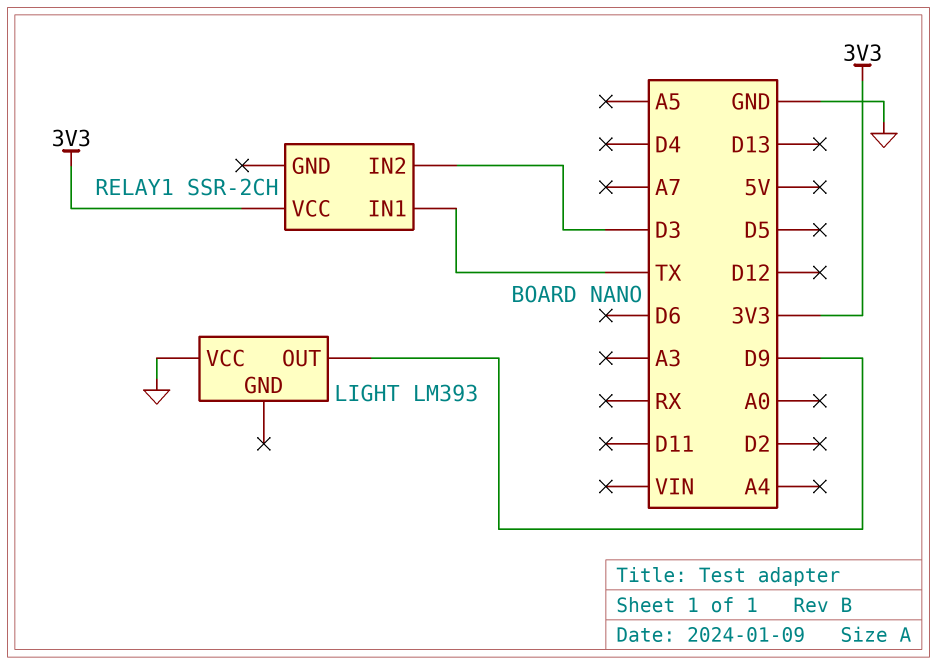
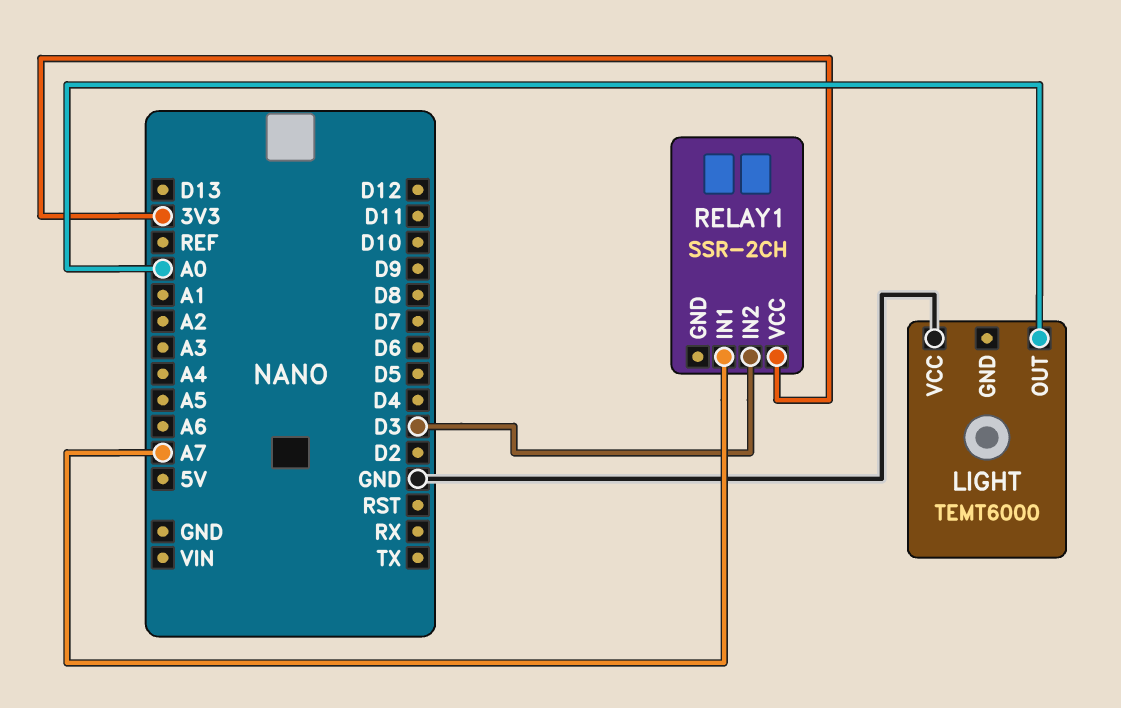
LIGHT: LM393 -> TEMT6000
LIGHT pin OUT: D9 -> A0
RELAY1 pin IN1: TX -> A7

